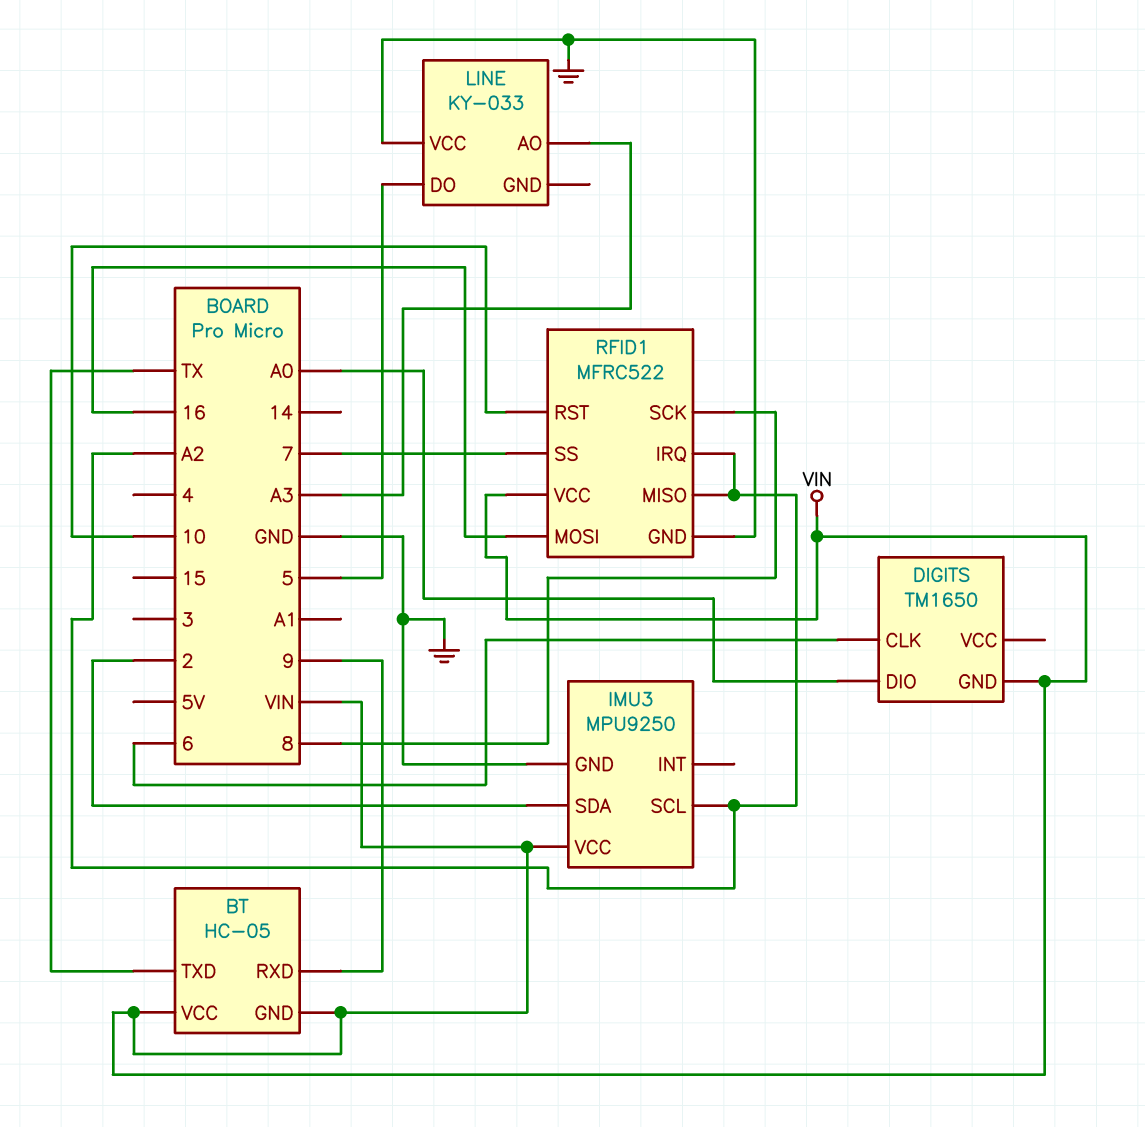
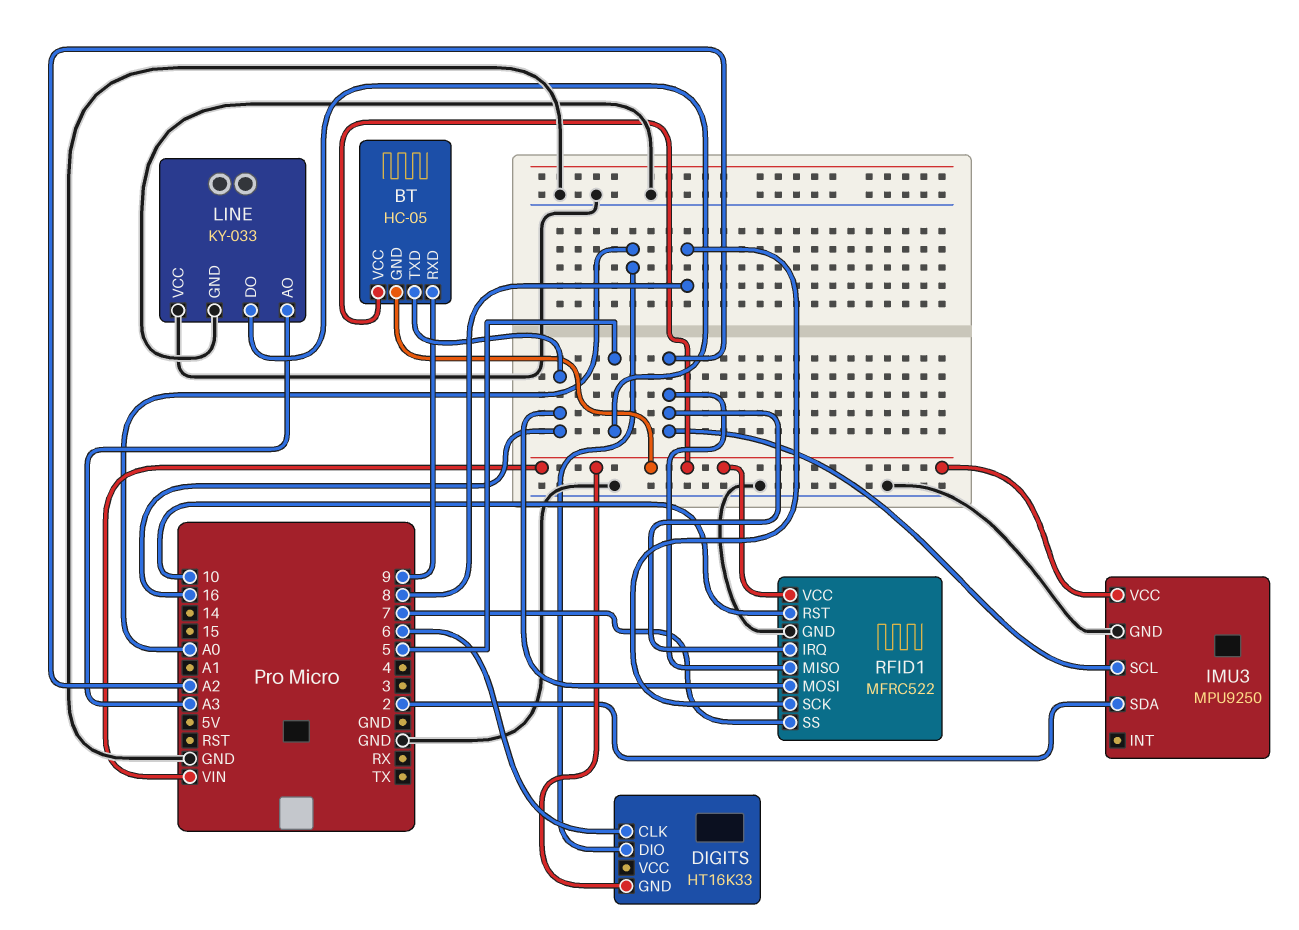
BT pin TXD: TX -> 16
DIGITS: TM1650 -> HT16K33
LINE pin GND: none -> GND

